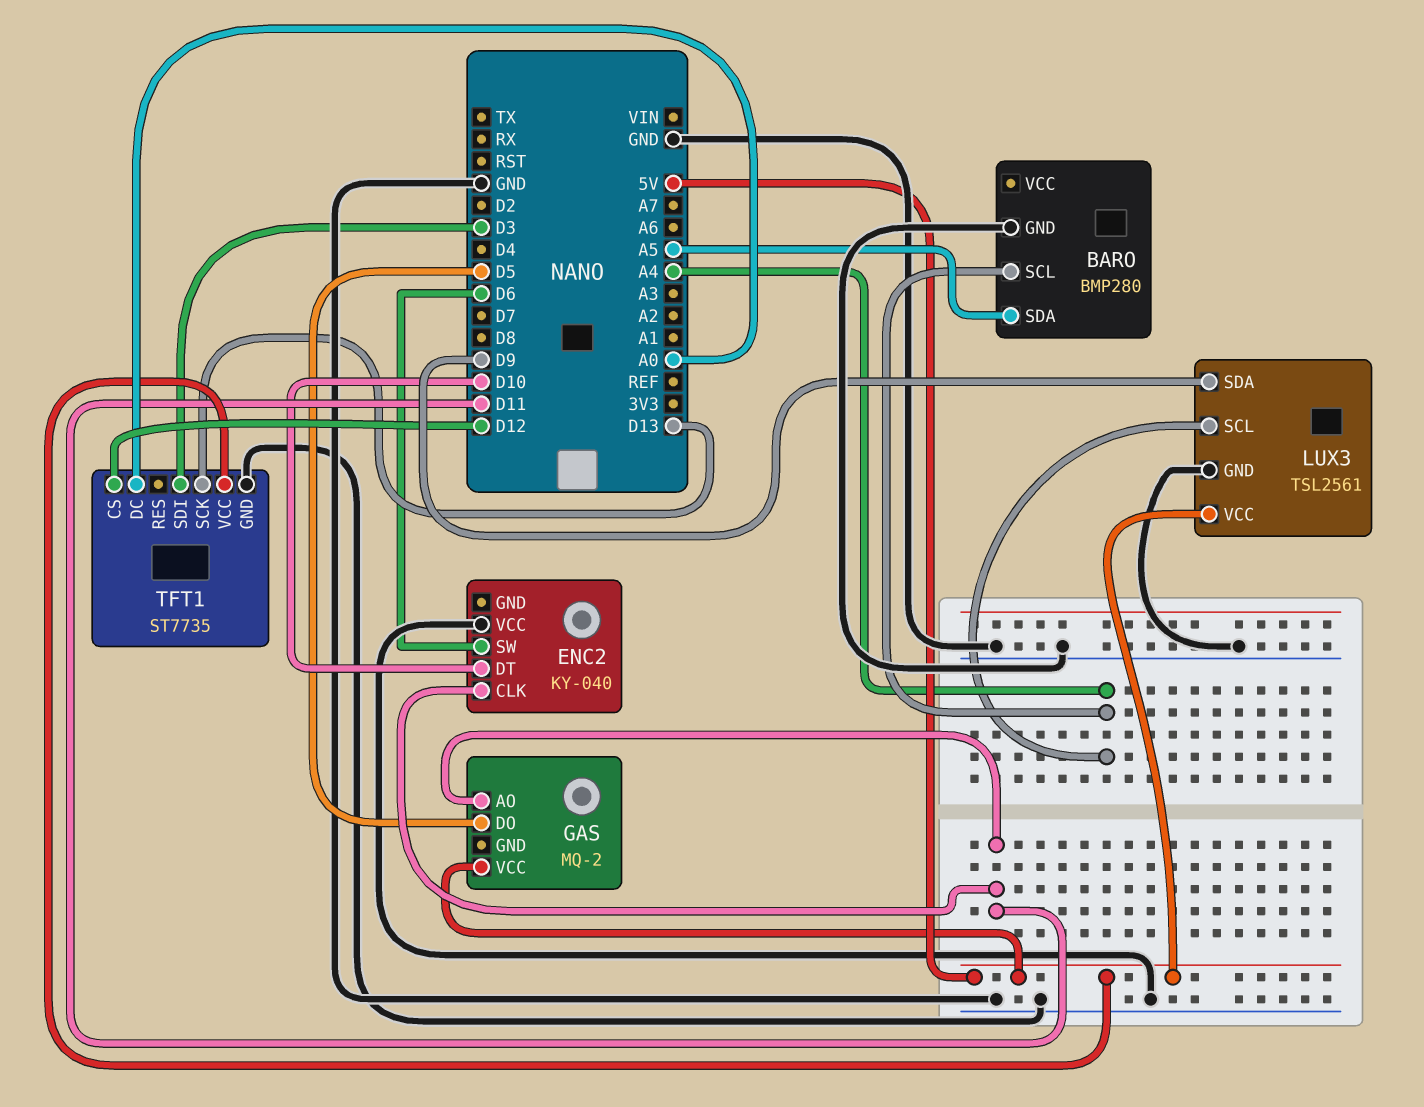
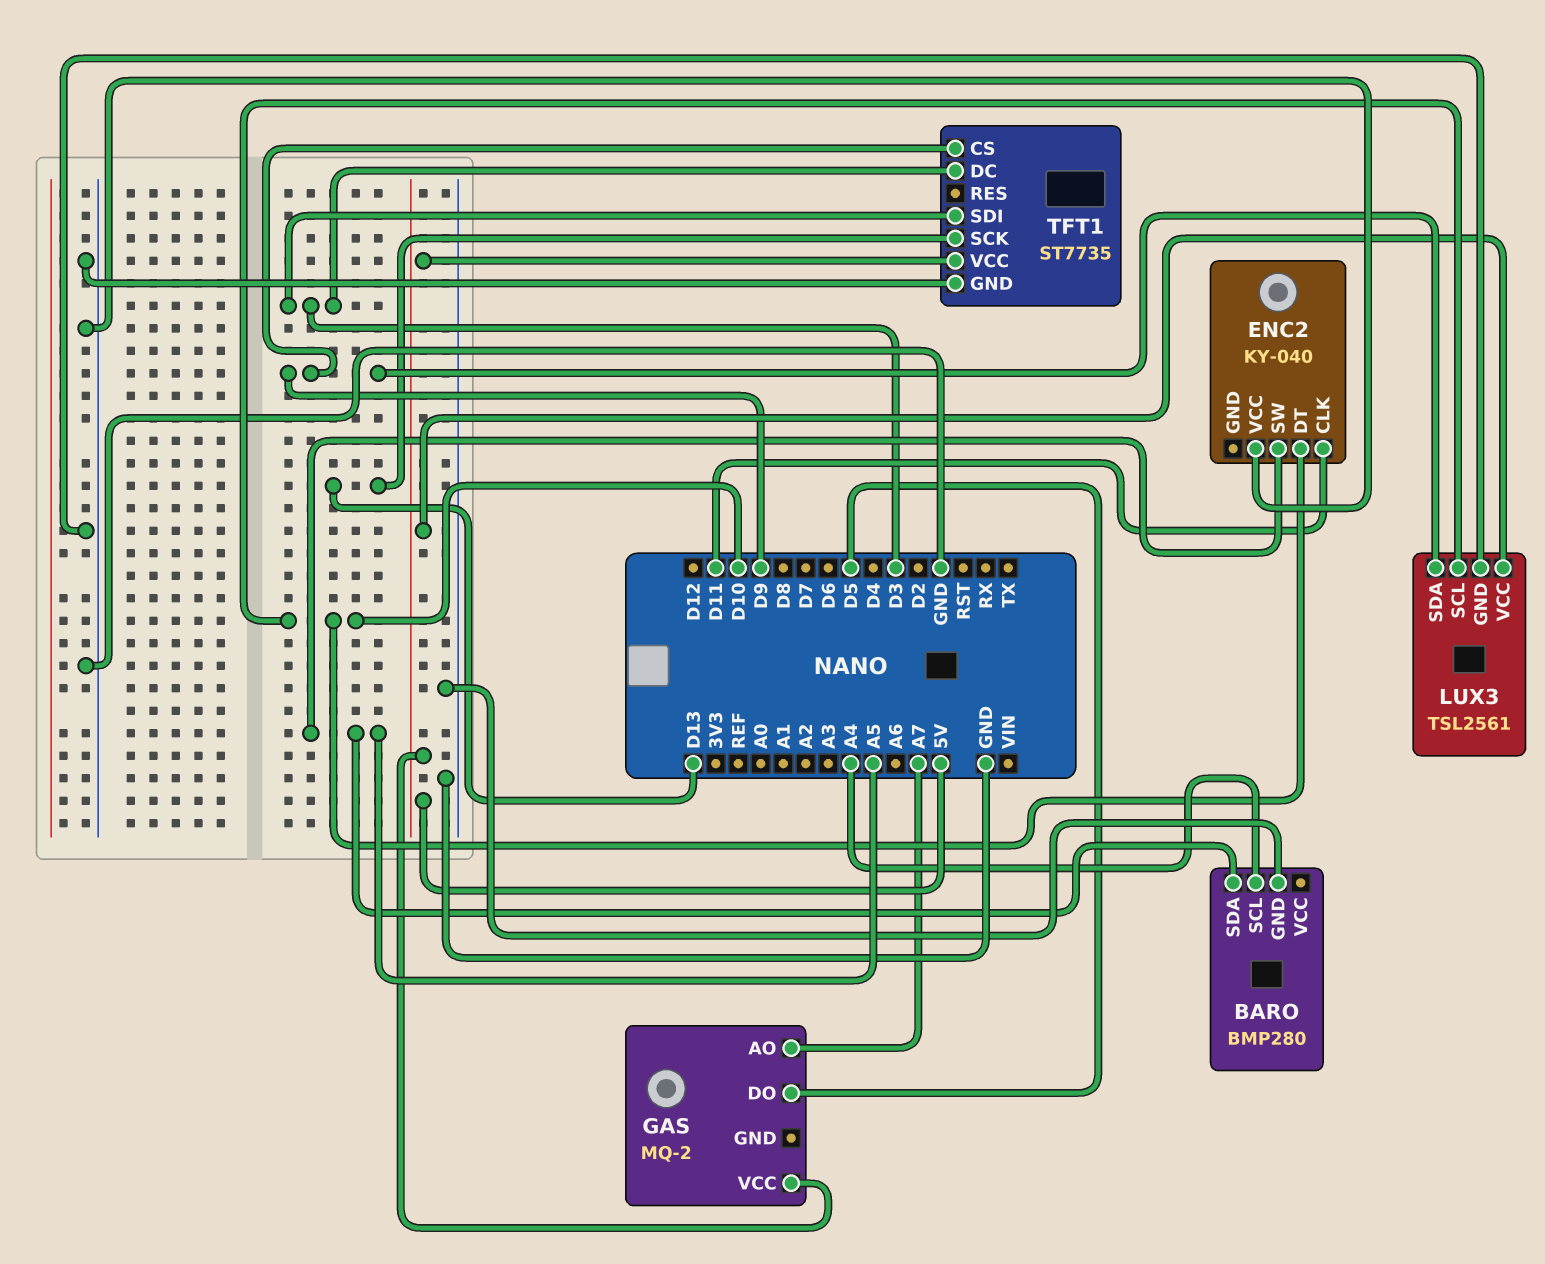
ENC2 pin SW: D6 -> A5
GAS pin AO: D11 -> A7
LUX3 pin SCL: A4 -> D10
TFT1 pin CS: D12 -> D9
TFT1 pin DC: A0 -> D3

